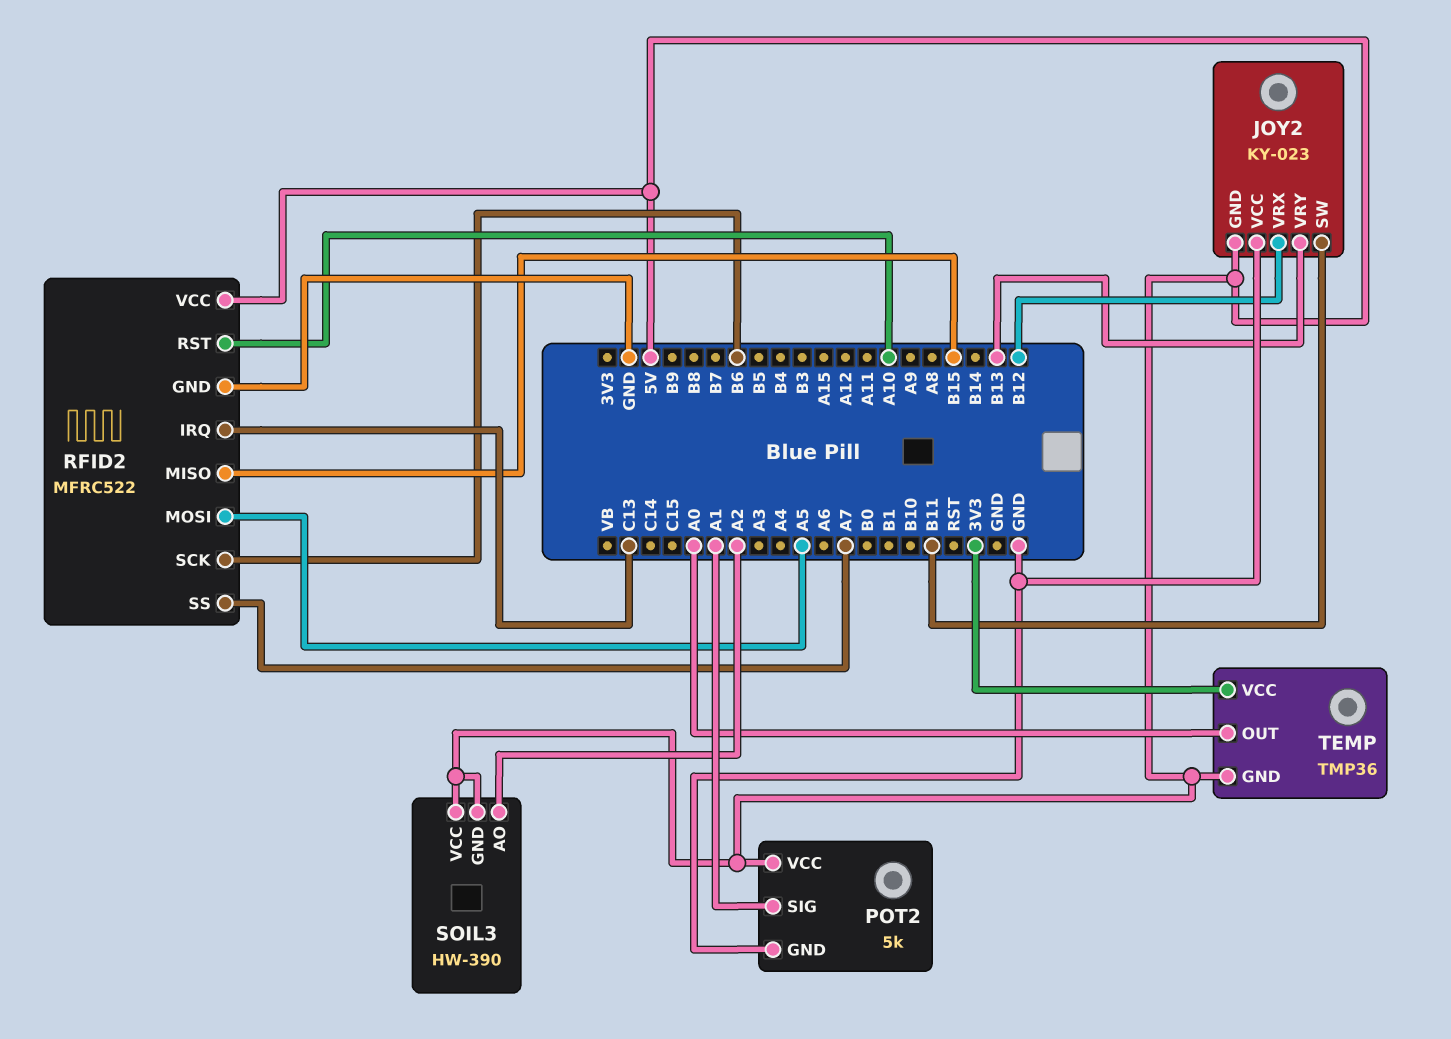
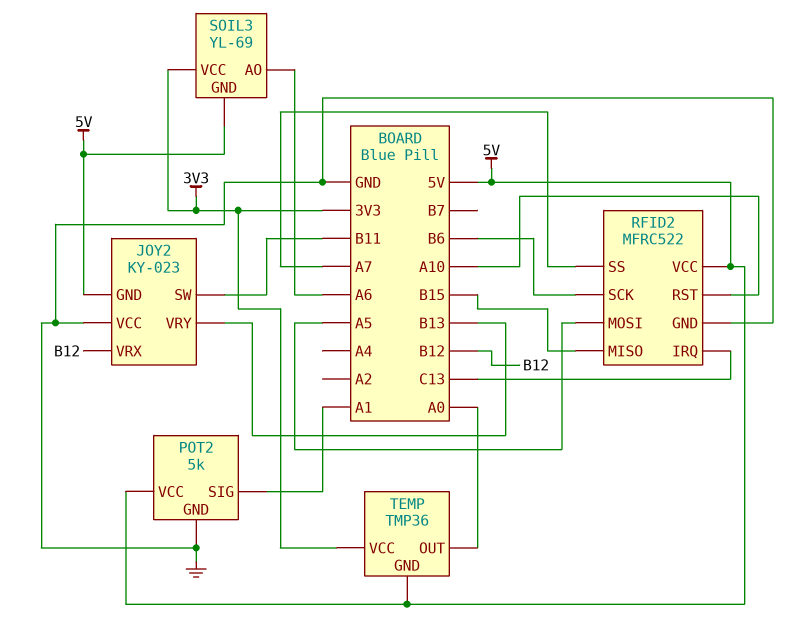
SOIL3: HW-390 -> YL-69
SOIL3 pin AO: A2 -> A6
SOIL3 pin VCC: 5V -> 3V3

